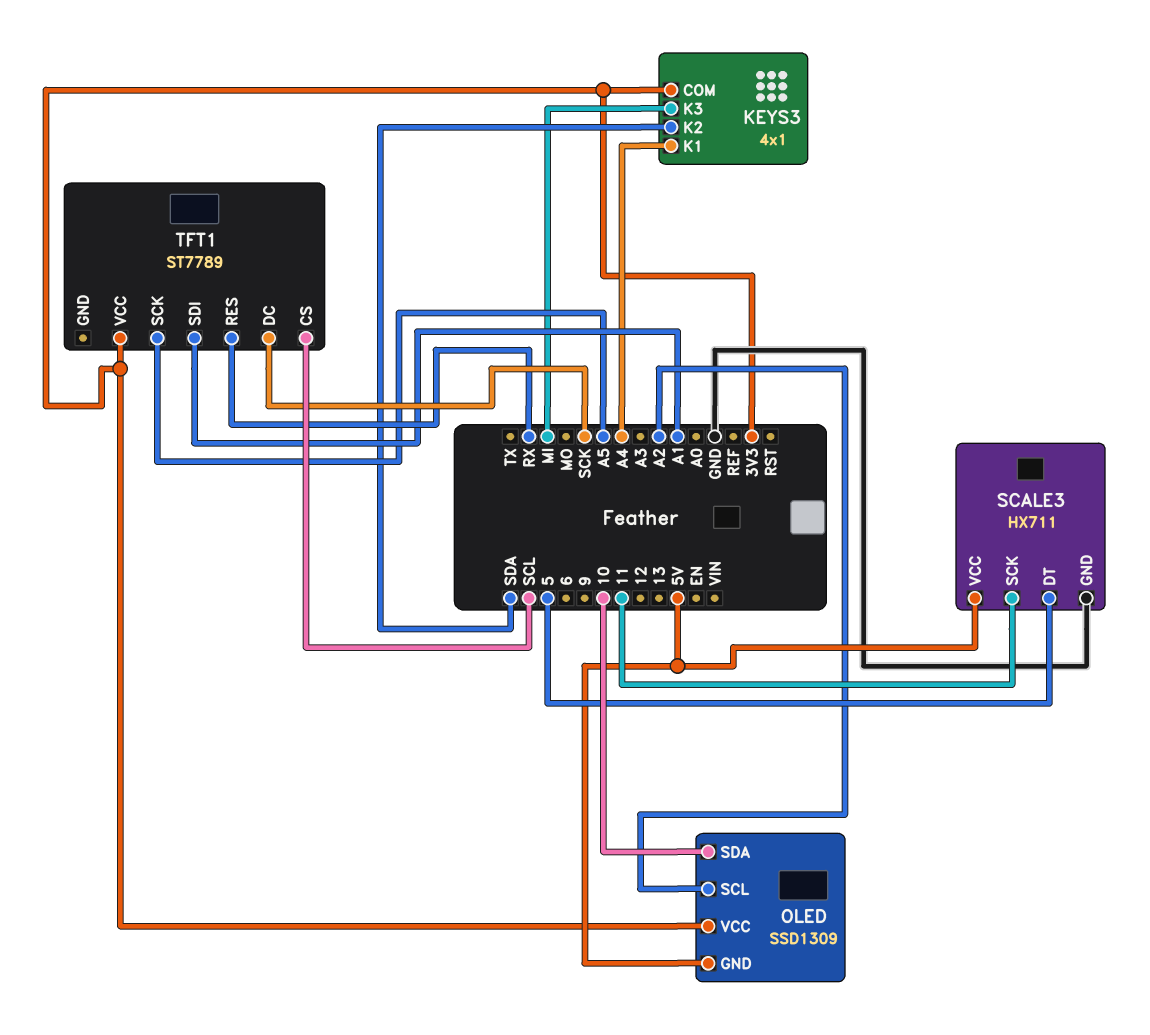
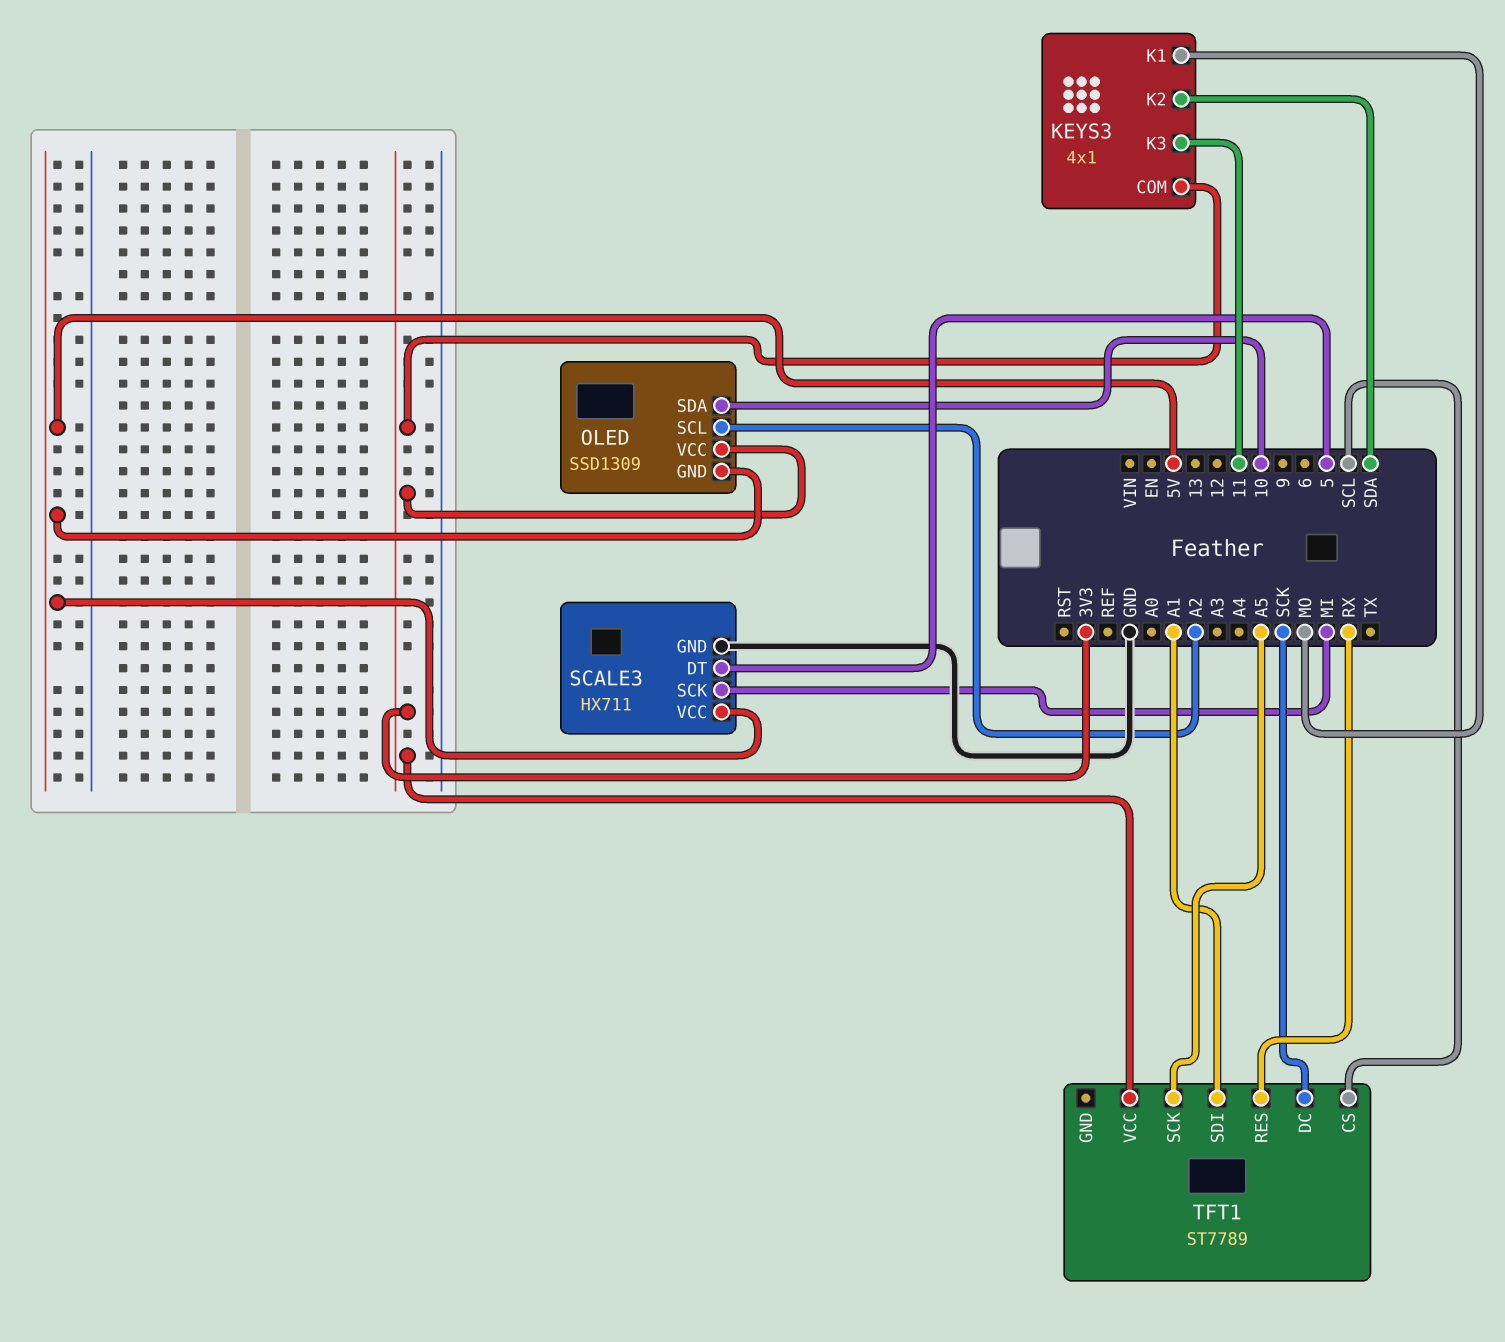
KEYS3 pin K1: A4 -> MO
KEYS3 pin K3: MI -> 11
SCALE3 pin SCK: 11 -> MI

